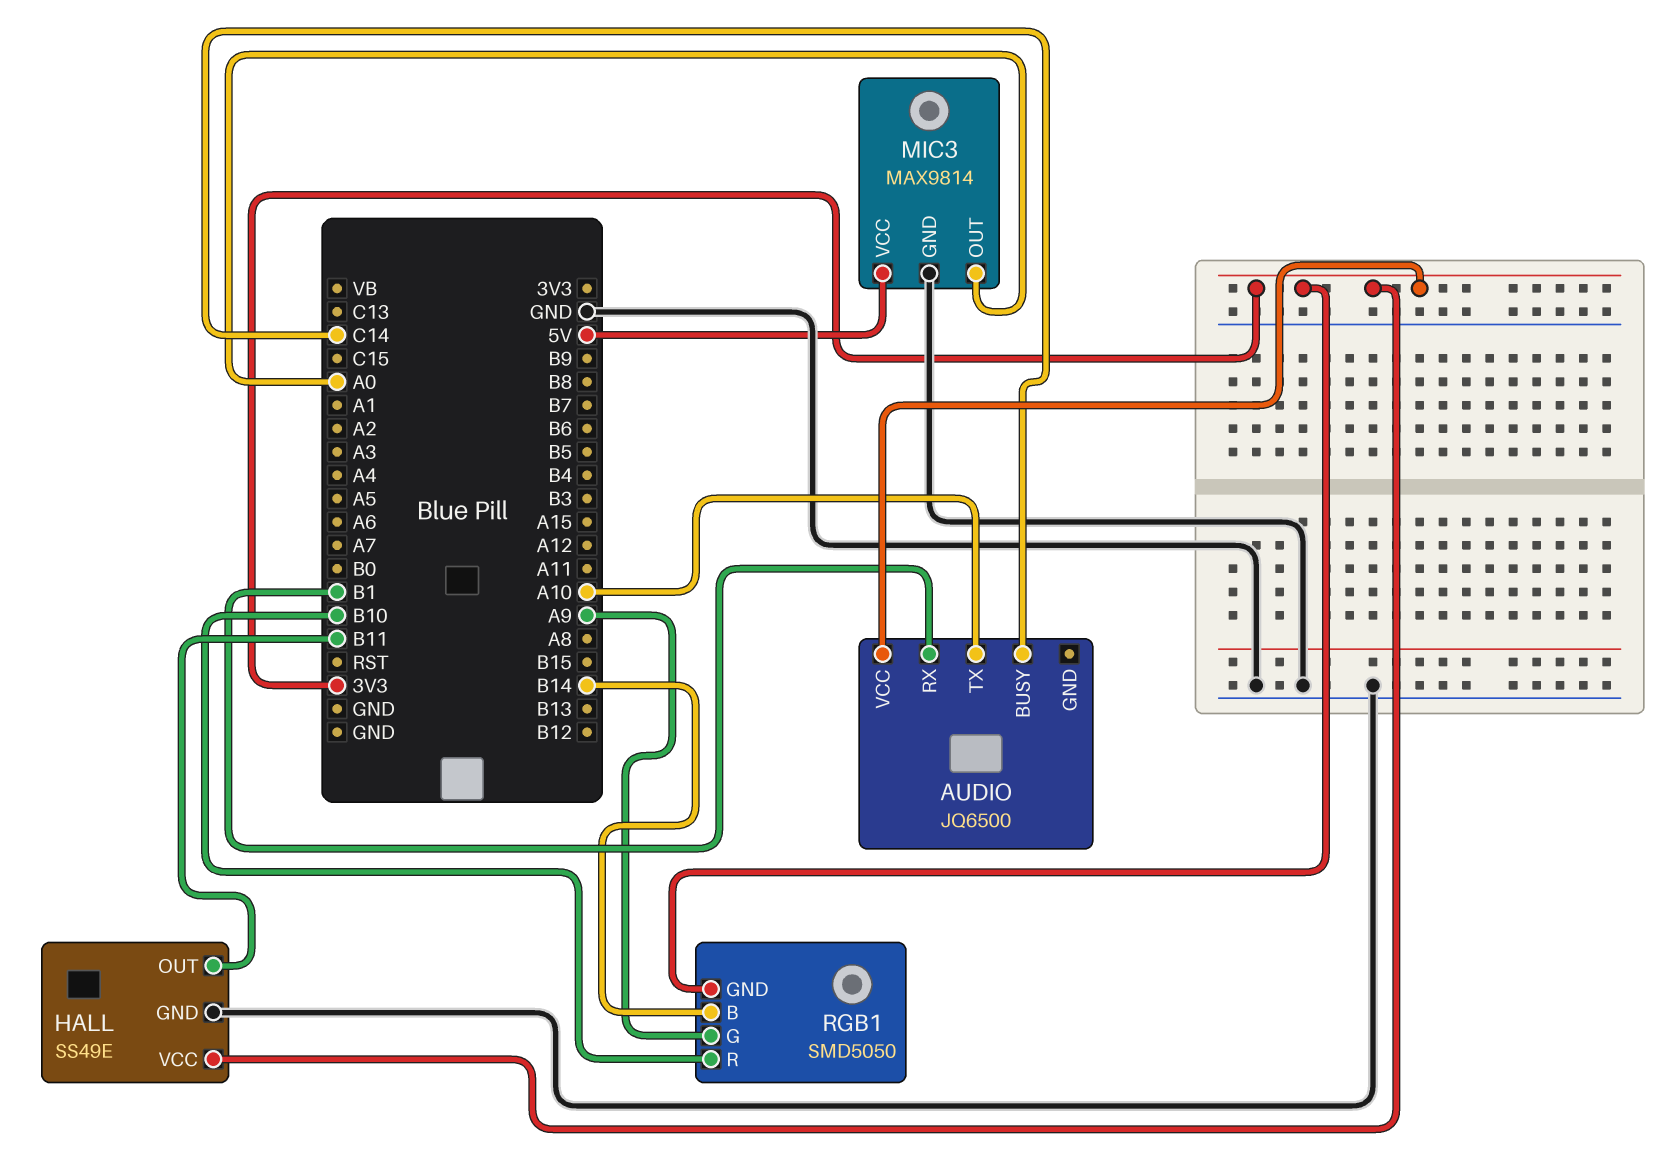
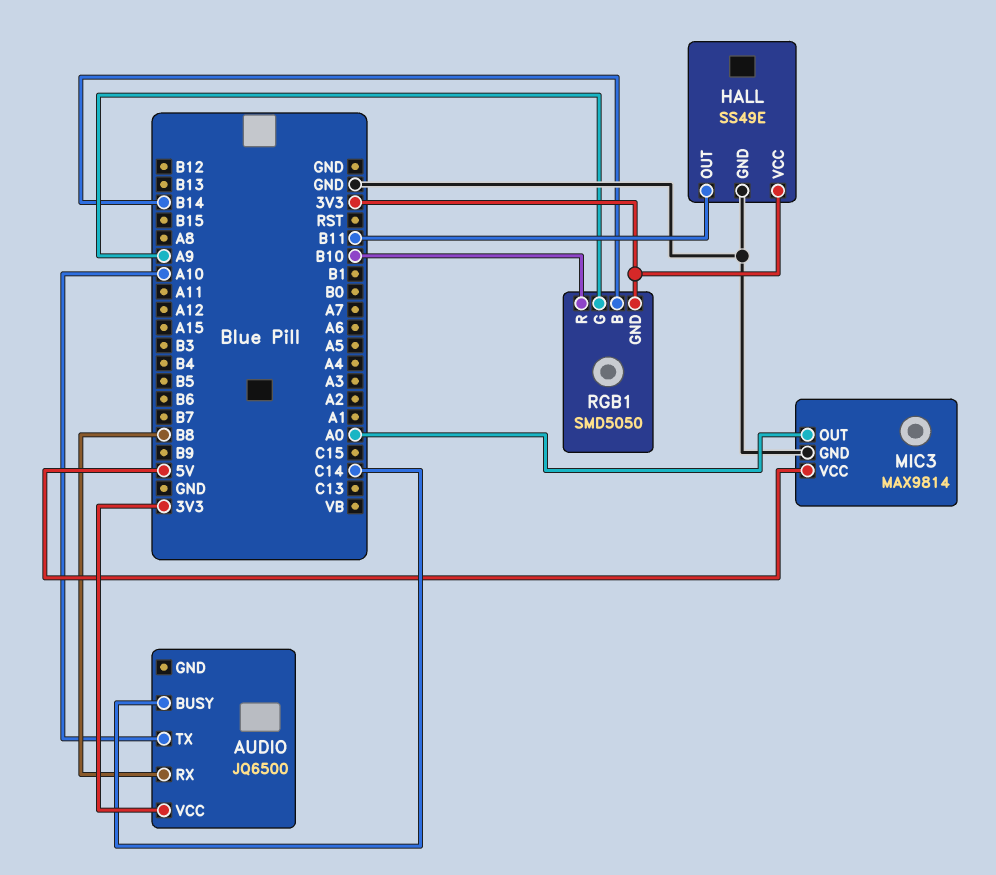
AUDIO pin RX: B1 -> B8

